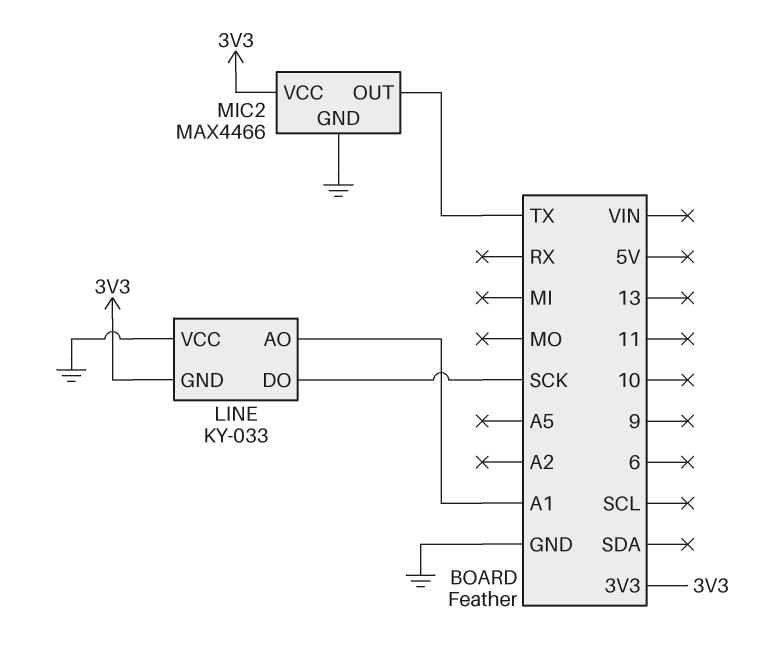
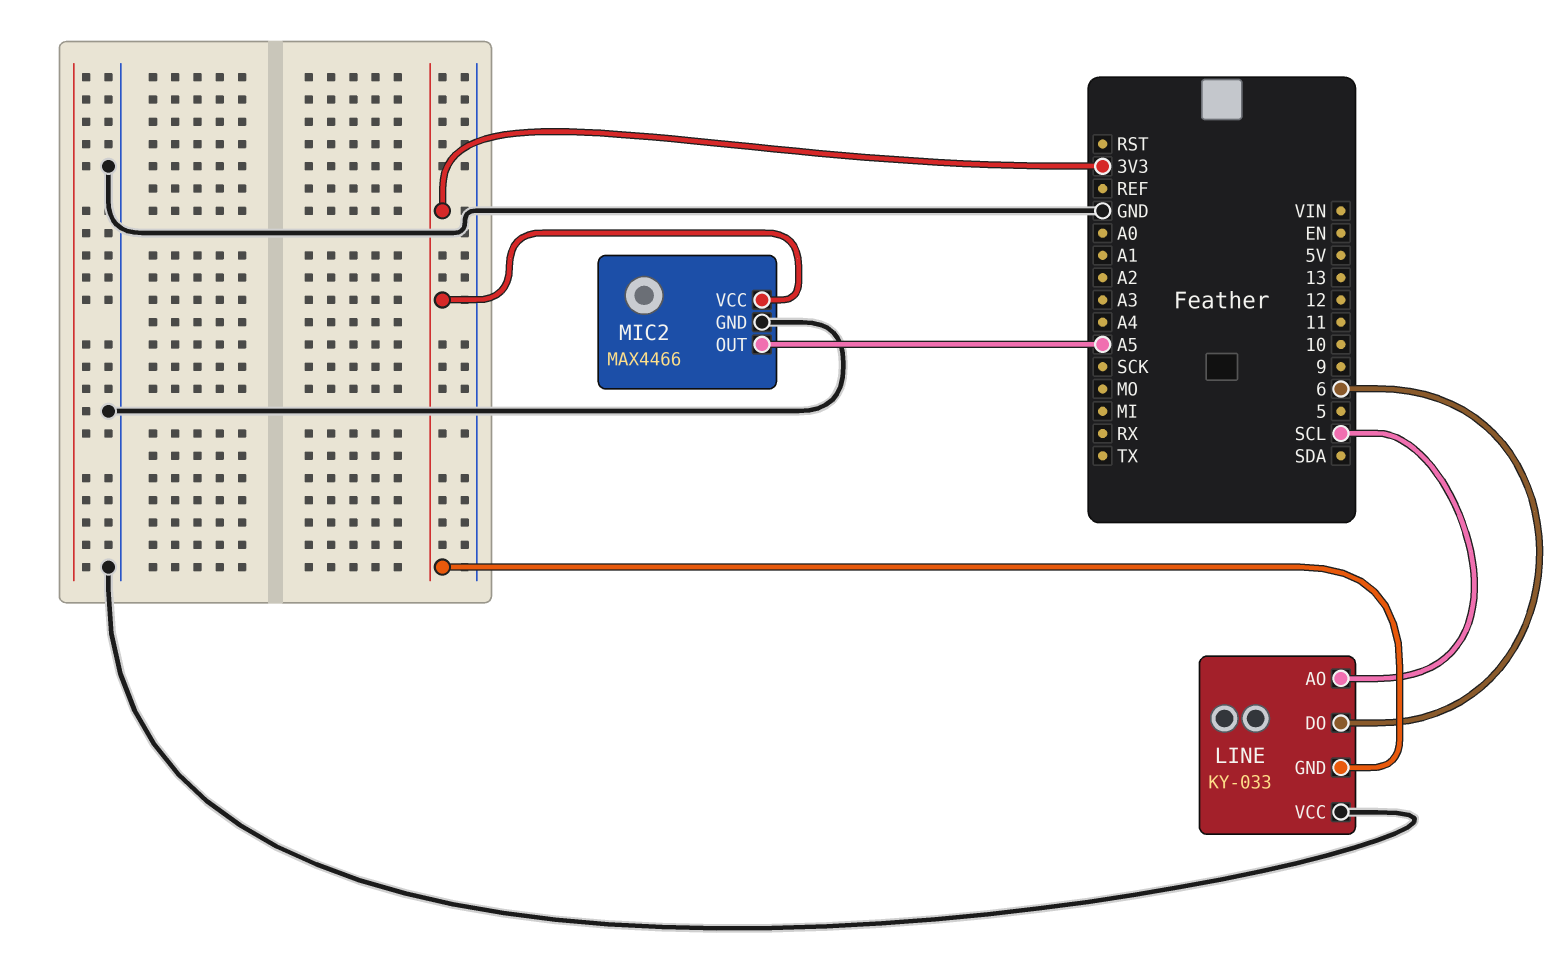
LINE pin AO: A1 -> SCL
LINE pin DO: SCK -> 6
MIC2 pin OUT: TX -> A5

